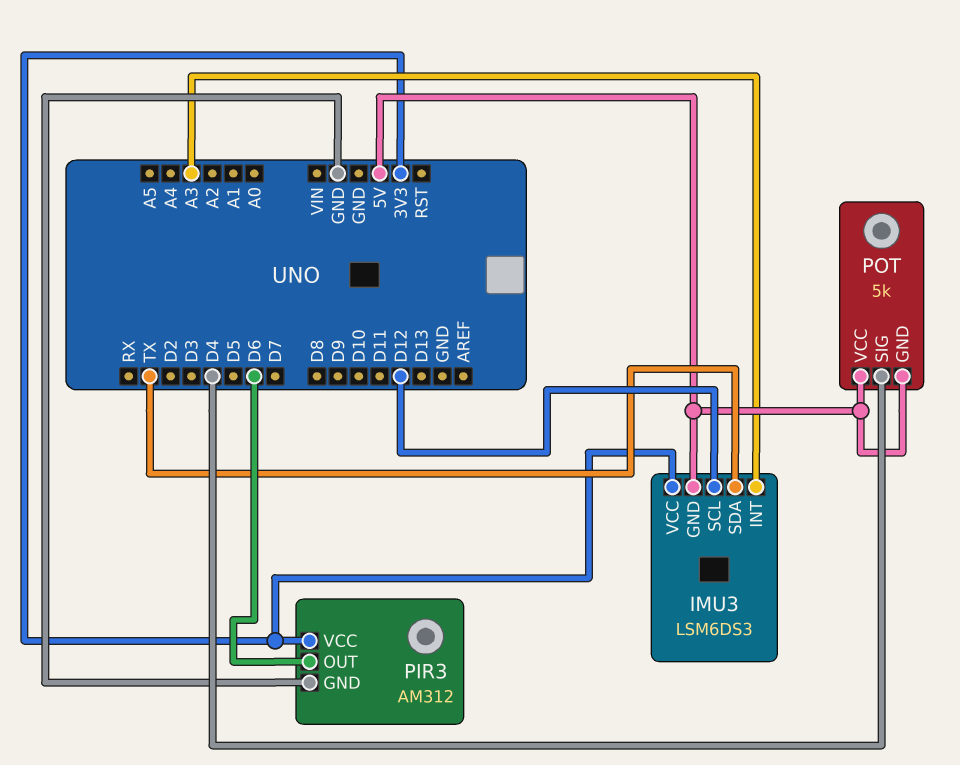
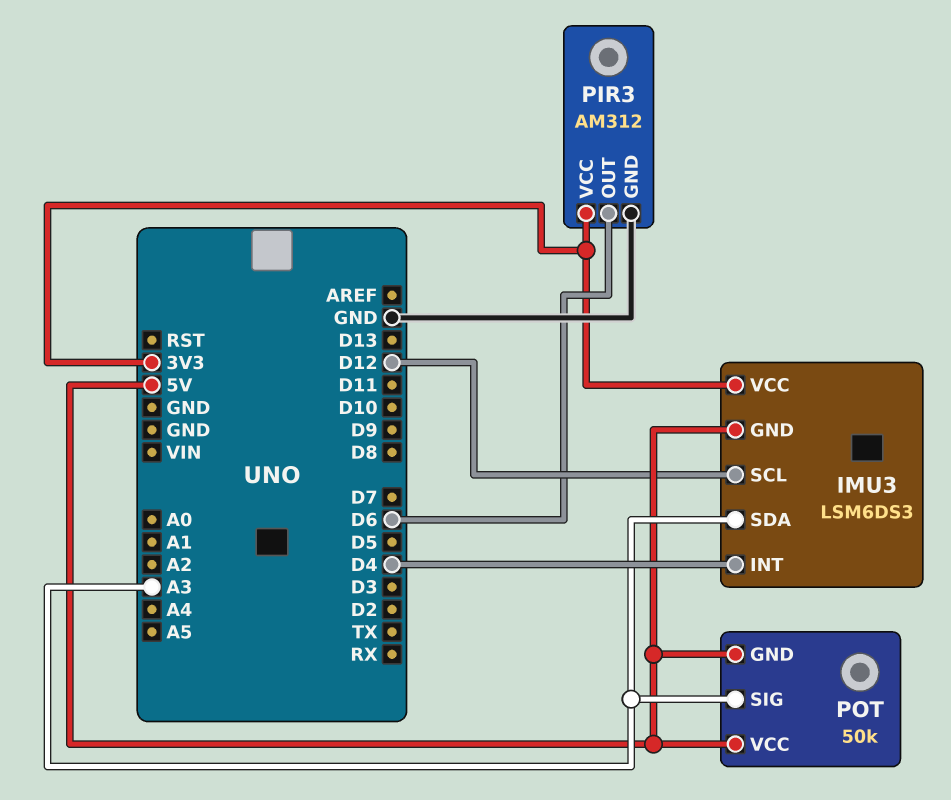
IMU3 pin INT: A3 -> D4
IMU3 pin SDA: TX -> A3
POT: 5k -> 50k
POT pin SIG: D4 -> A3

